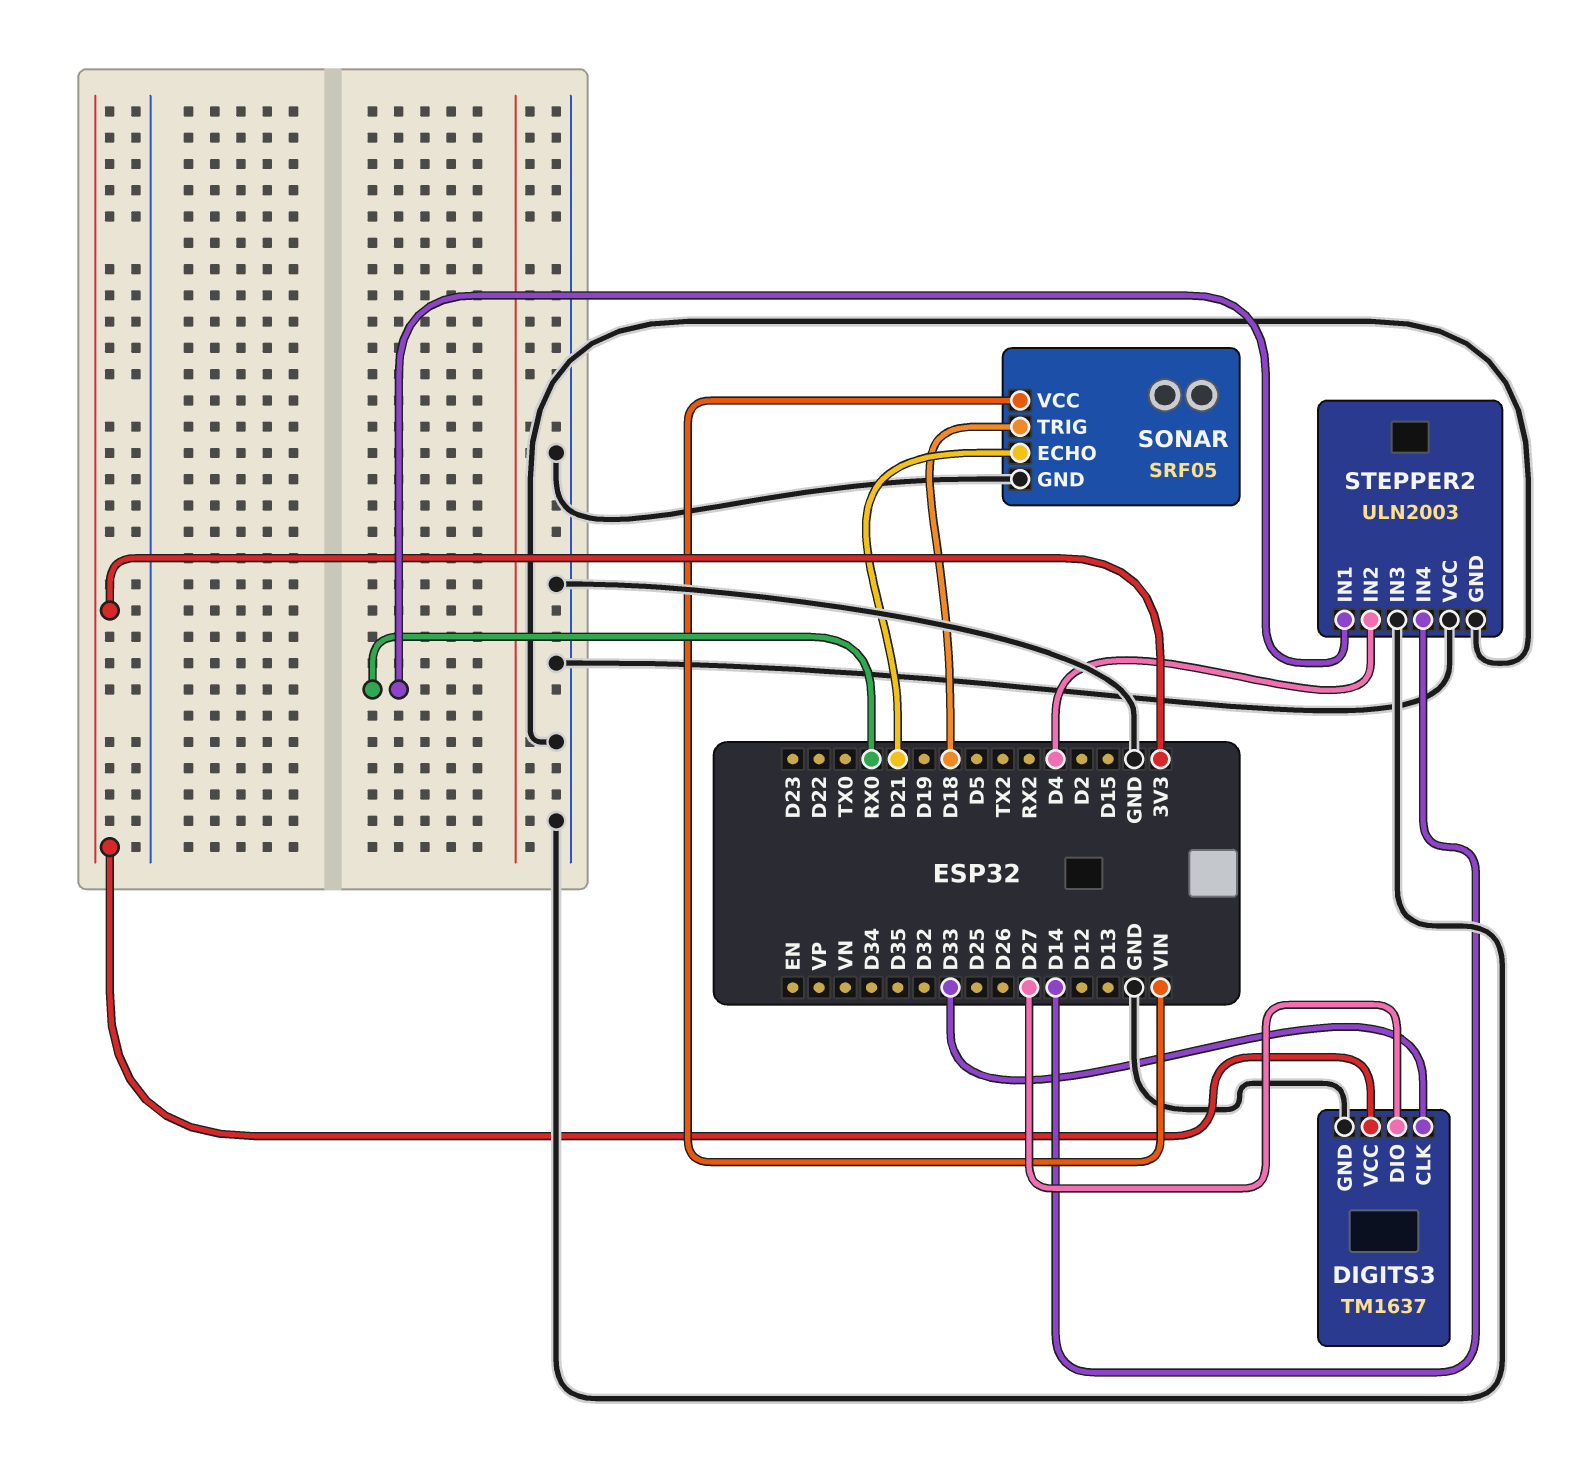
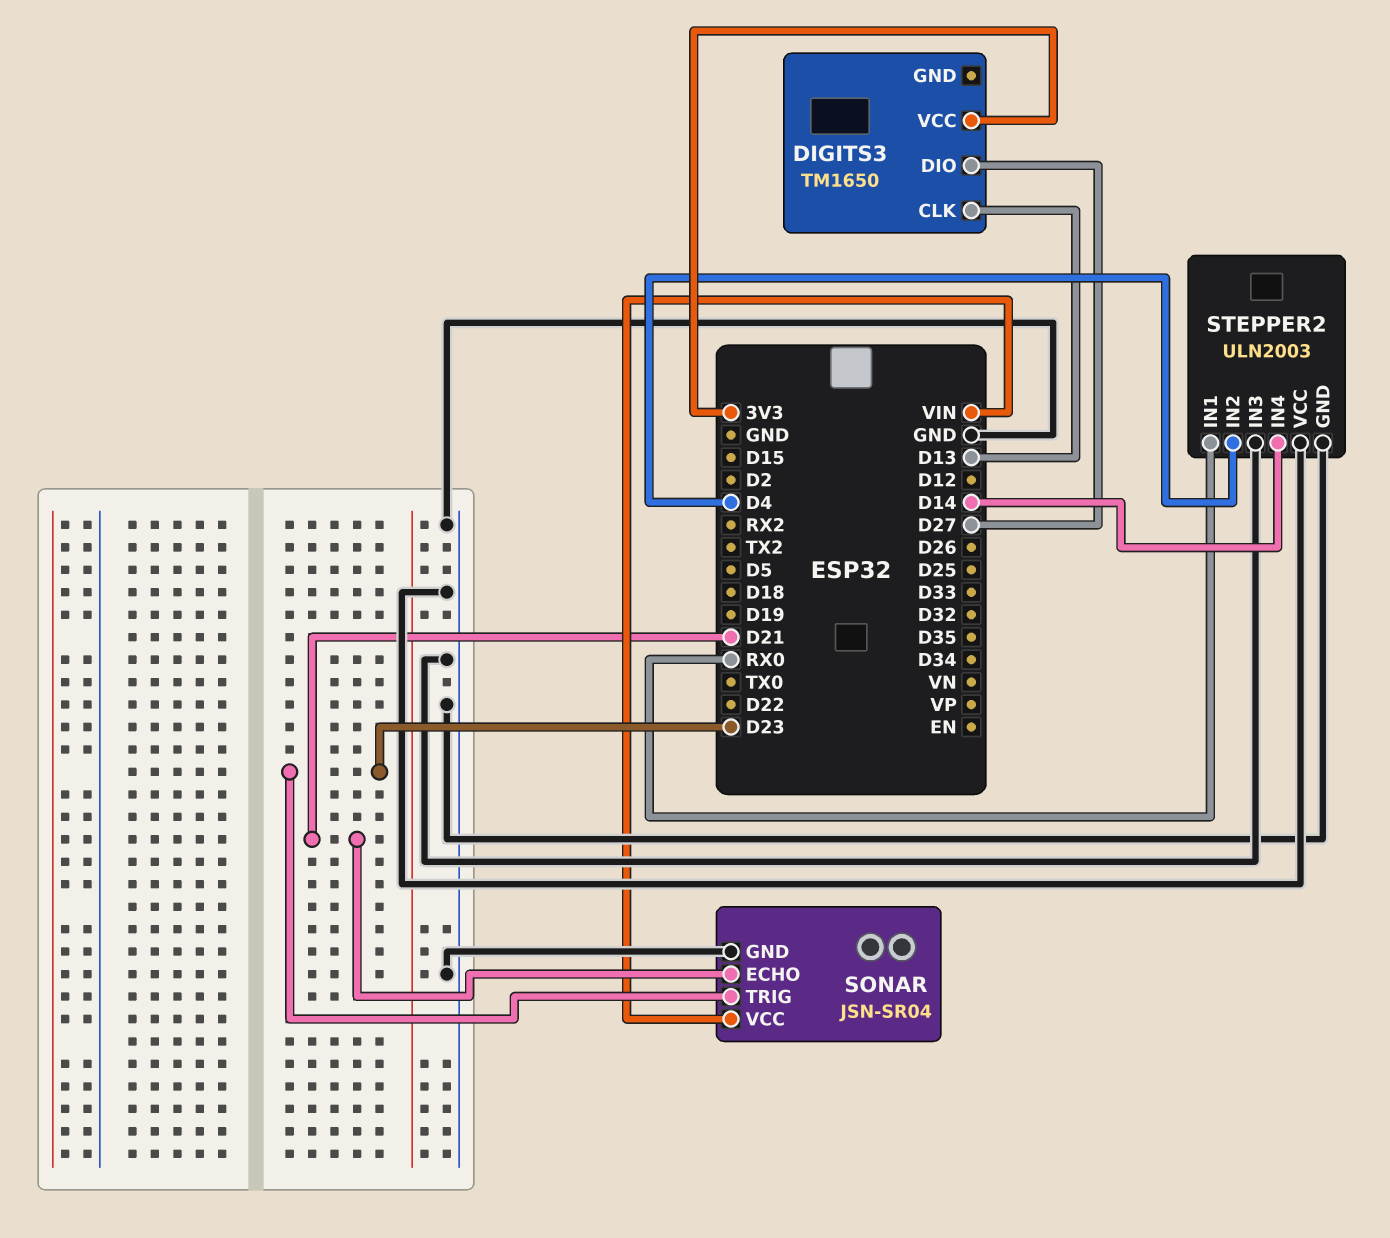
DIGITS3: TM1637 -> TM1650
DIGITS3 pin CLK: D33 -> D13
DIGITS3 pin GND: GND -> none
SONAR: SRF05 -> JSN-SR04
SONAR pin TRIG: D18 -> D23

